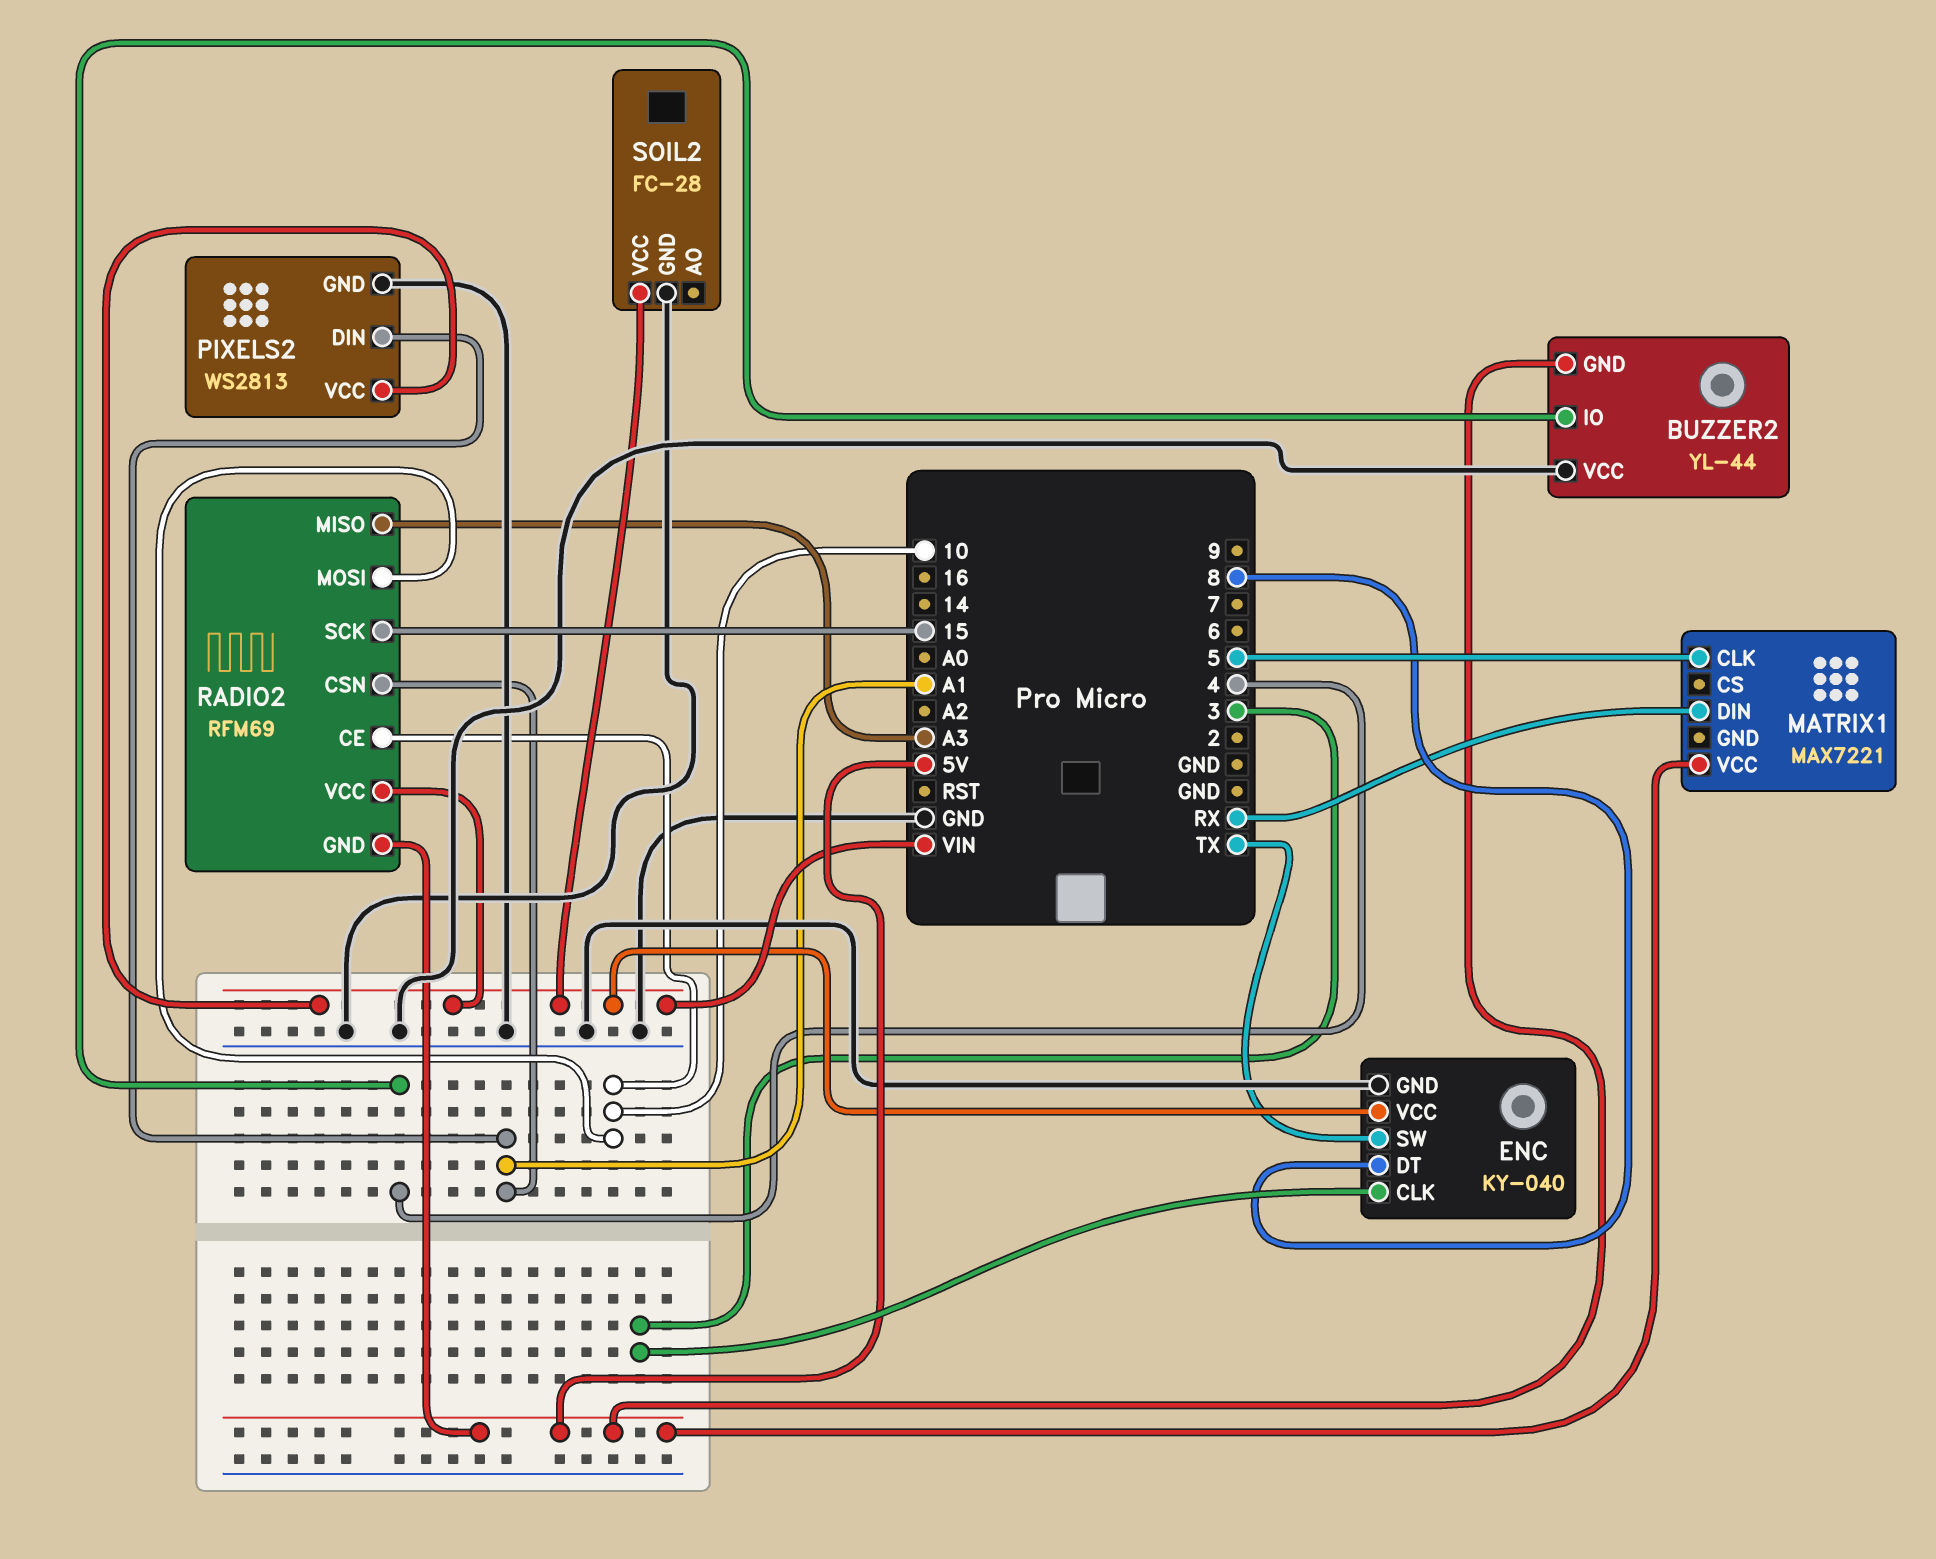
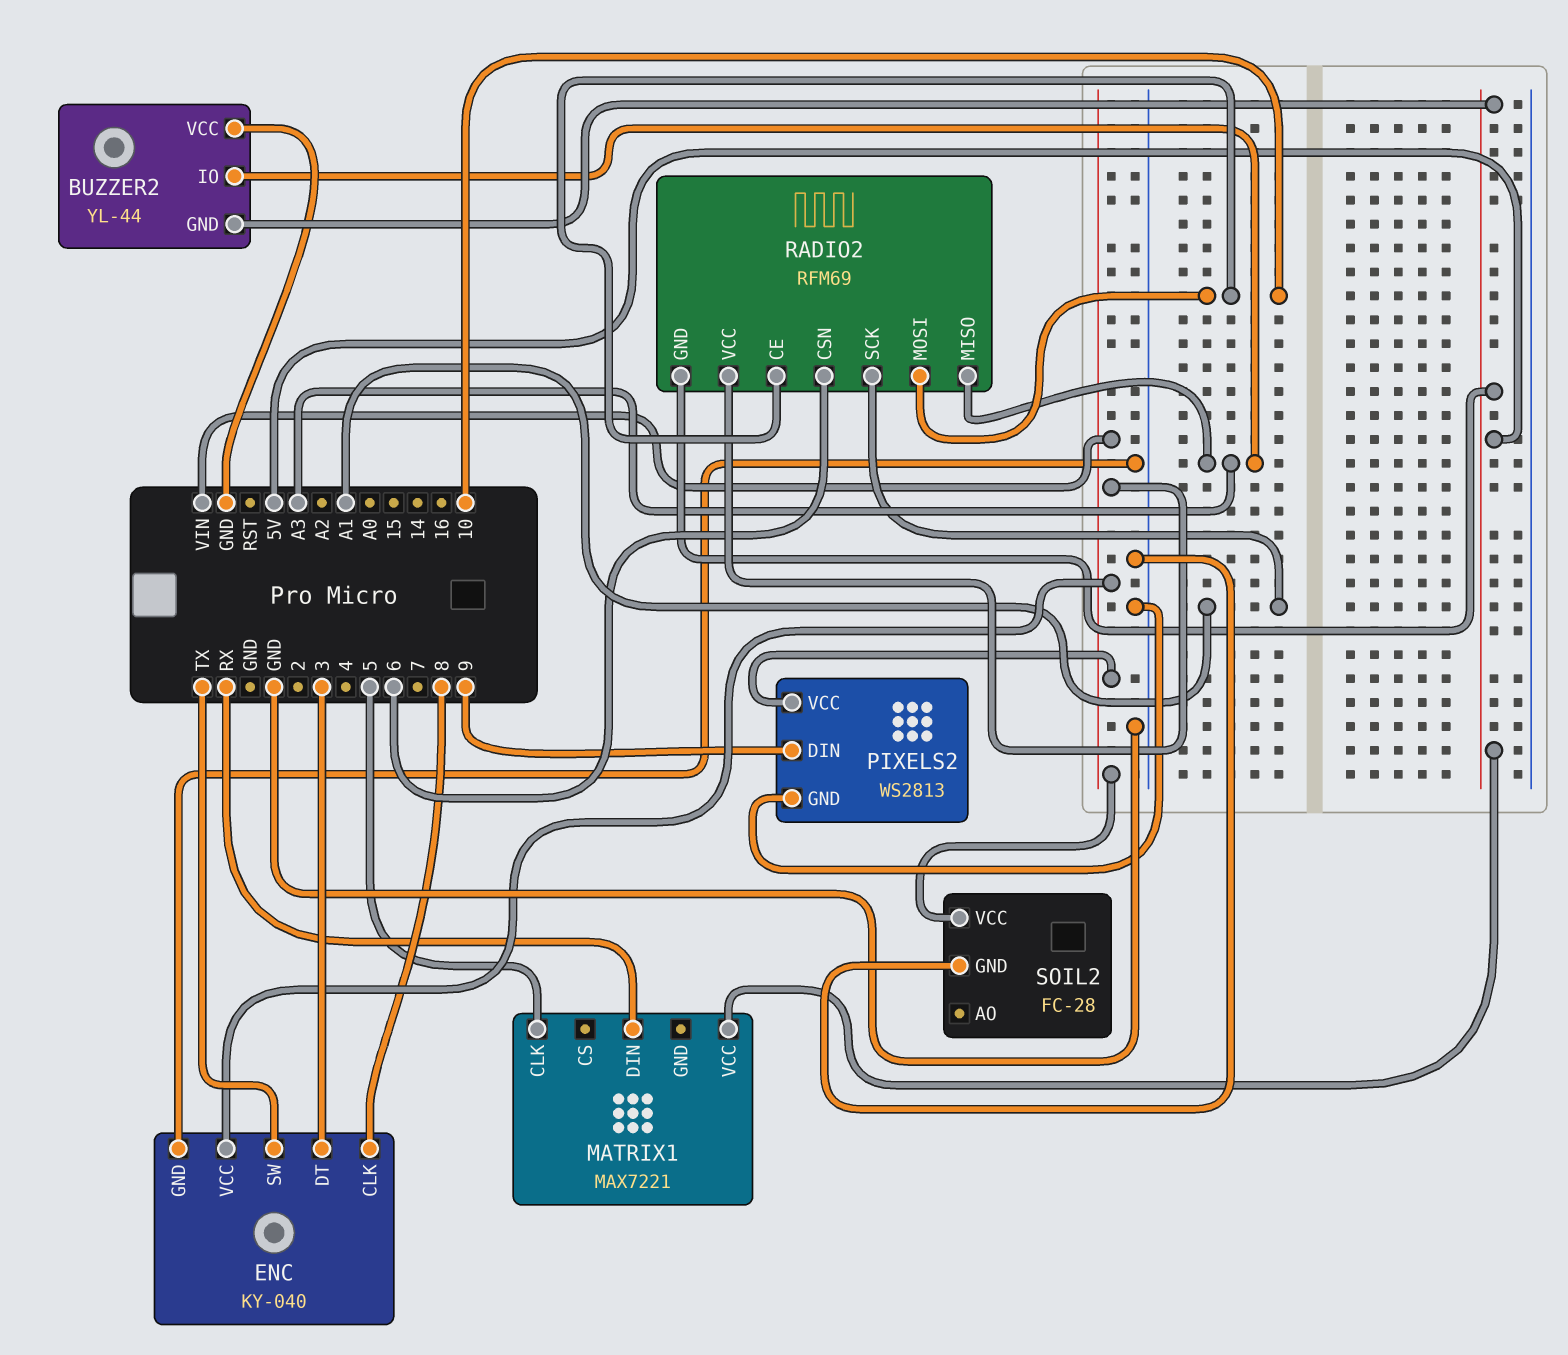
BUZZER2 pin IO: 4 -> A3
ENC pin CLK: 3 -> 8
ENC pin DT: 8 -> 3
PIXELS2 pin DIN: A1 -> 9
RADIO2 pin CSN: A1 -> 6
RADIO2 pin SCK: 15 -> A1

